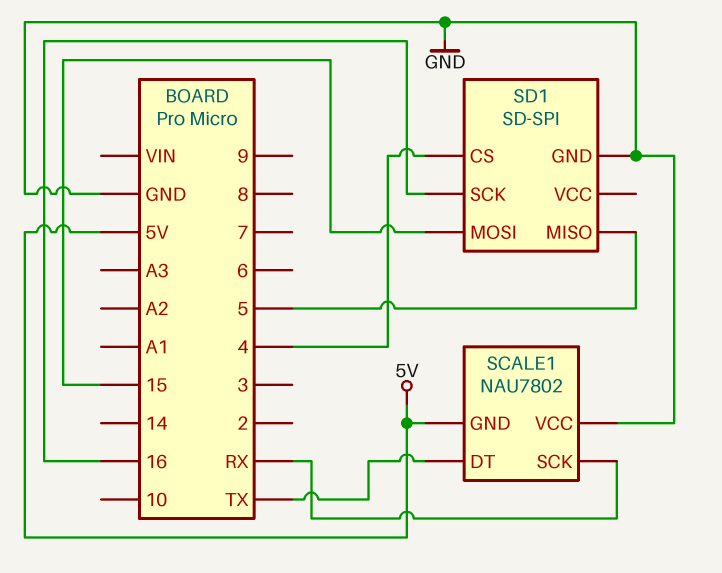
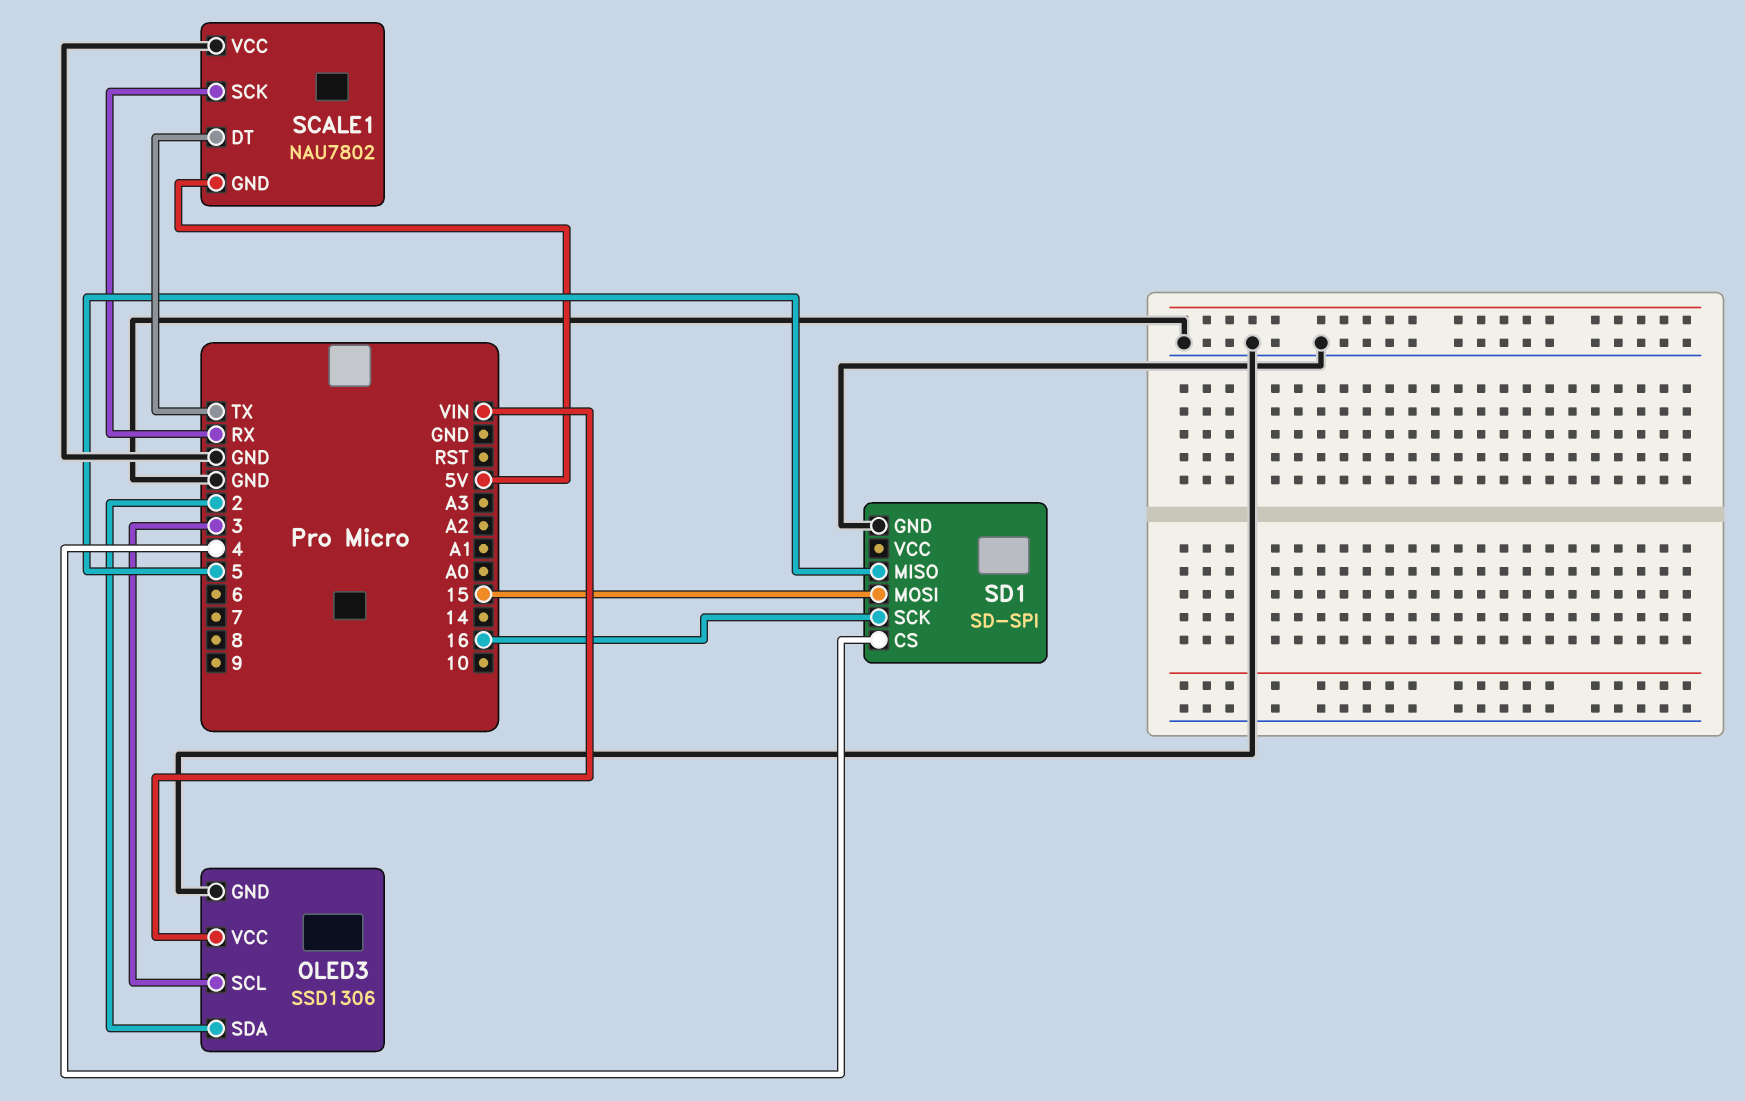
OLED3: none -> SSD1306
OLED3 pin GND: none -> GND
OLED3 pin SCL: none -> 3
OLED3 pin SDA: none -> 2
OLED3 pin VCC: none -> VIN

